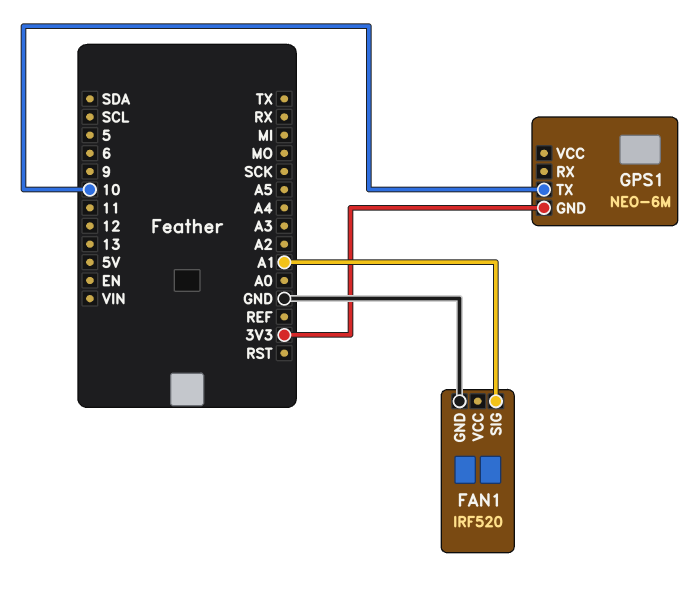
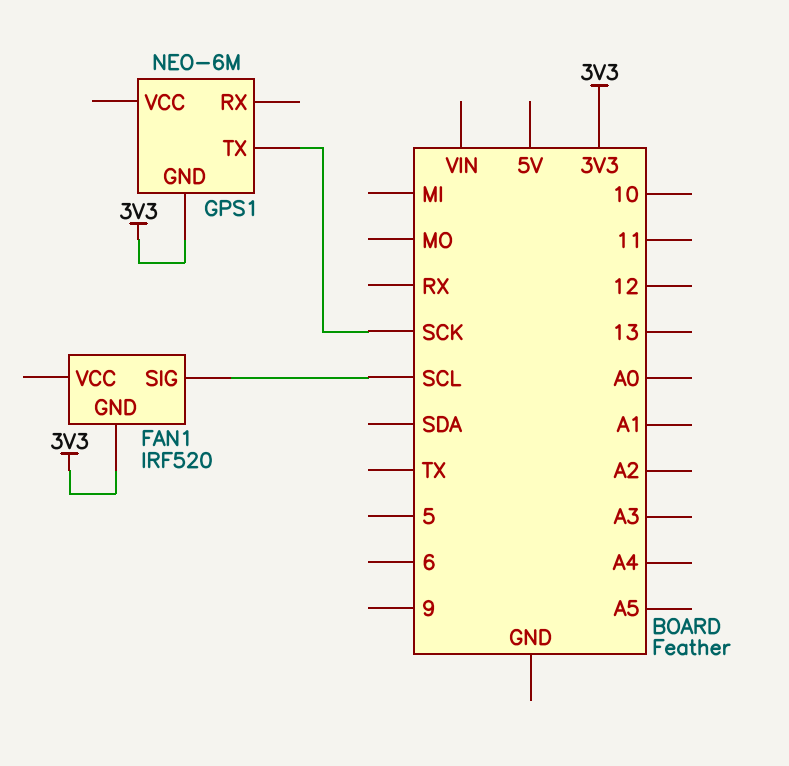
FAN1 pin GND: GND -> 3V3
FAN1 pin SIG: A1 -> SCL
GPS1 pin TX: 10 -> SCK

